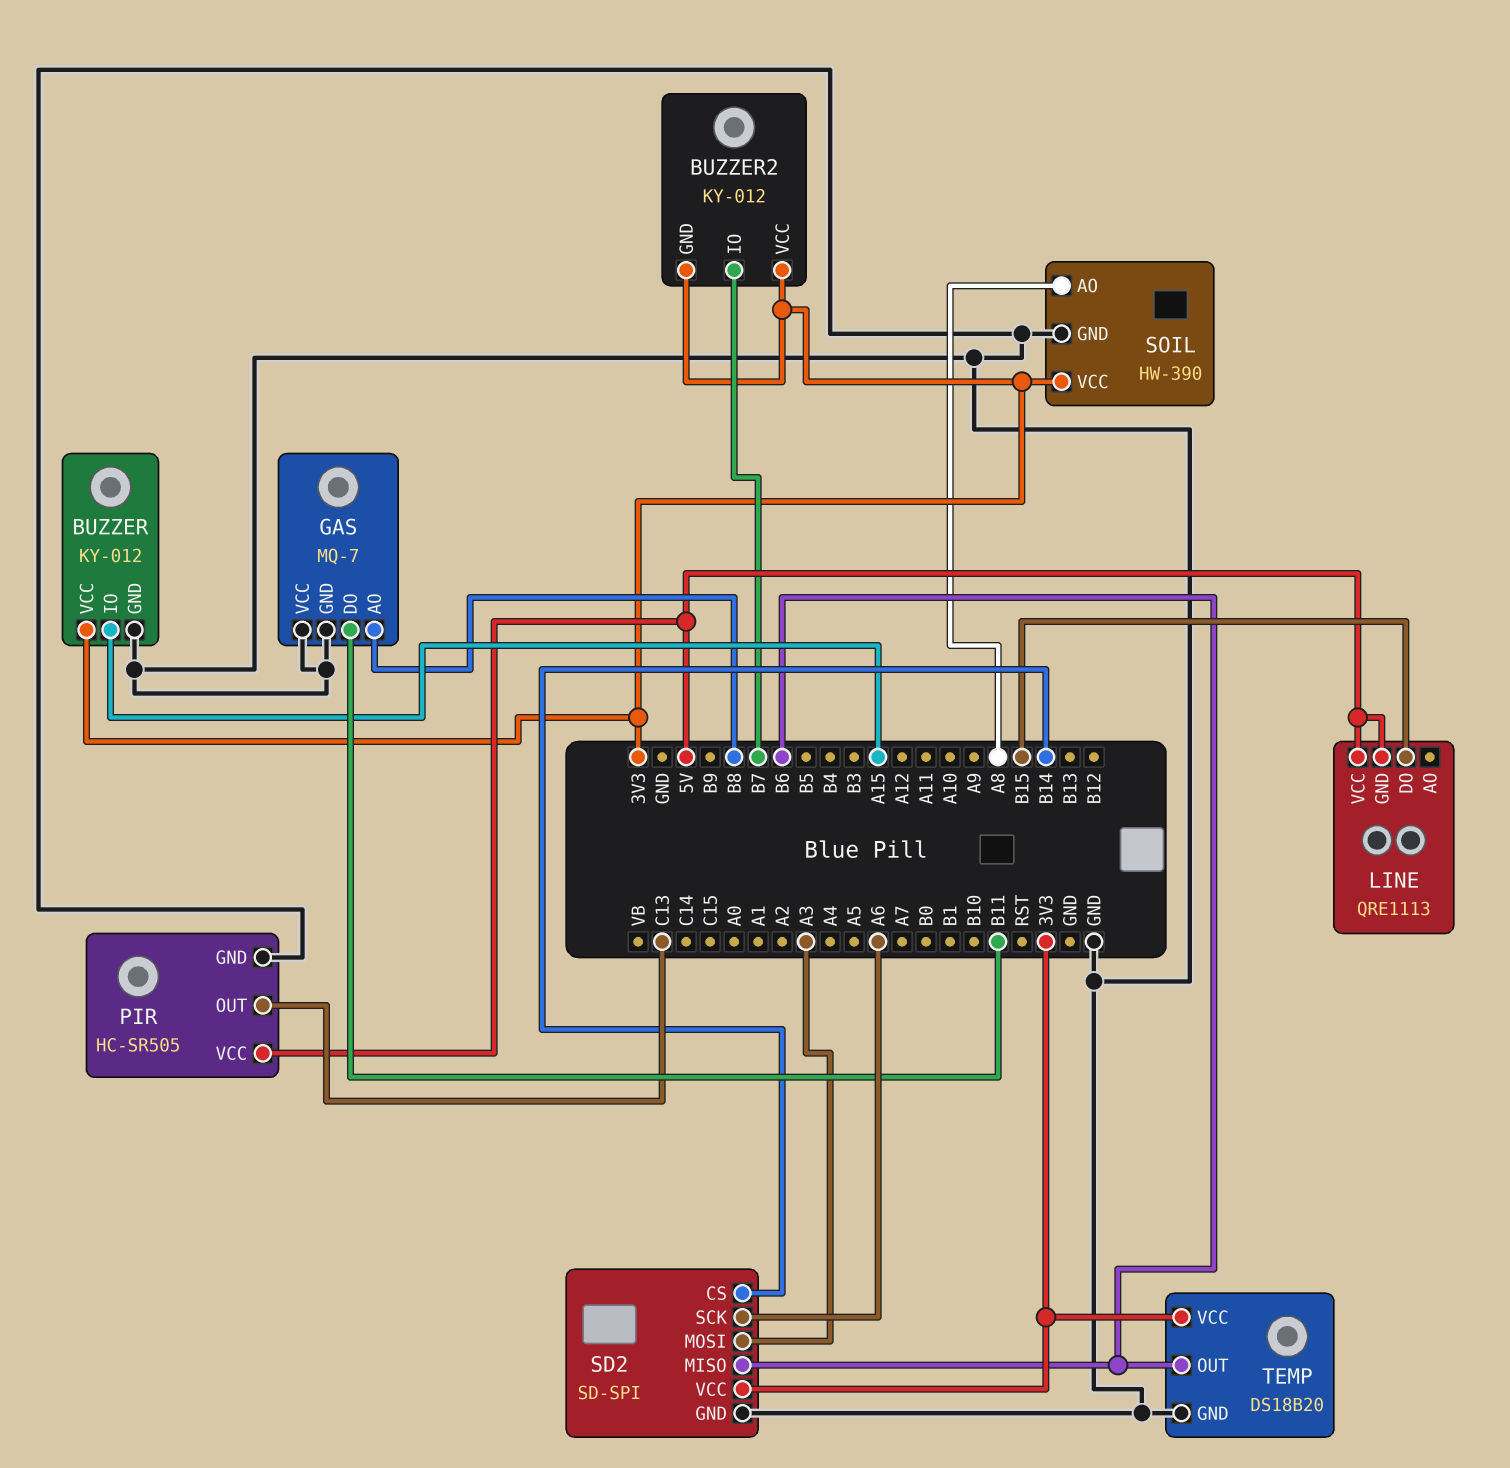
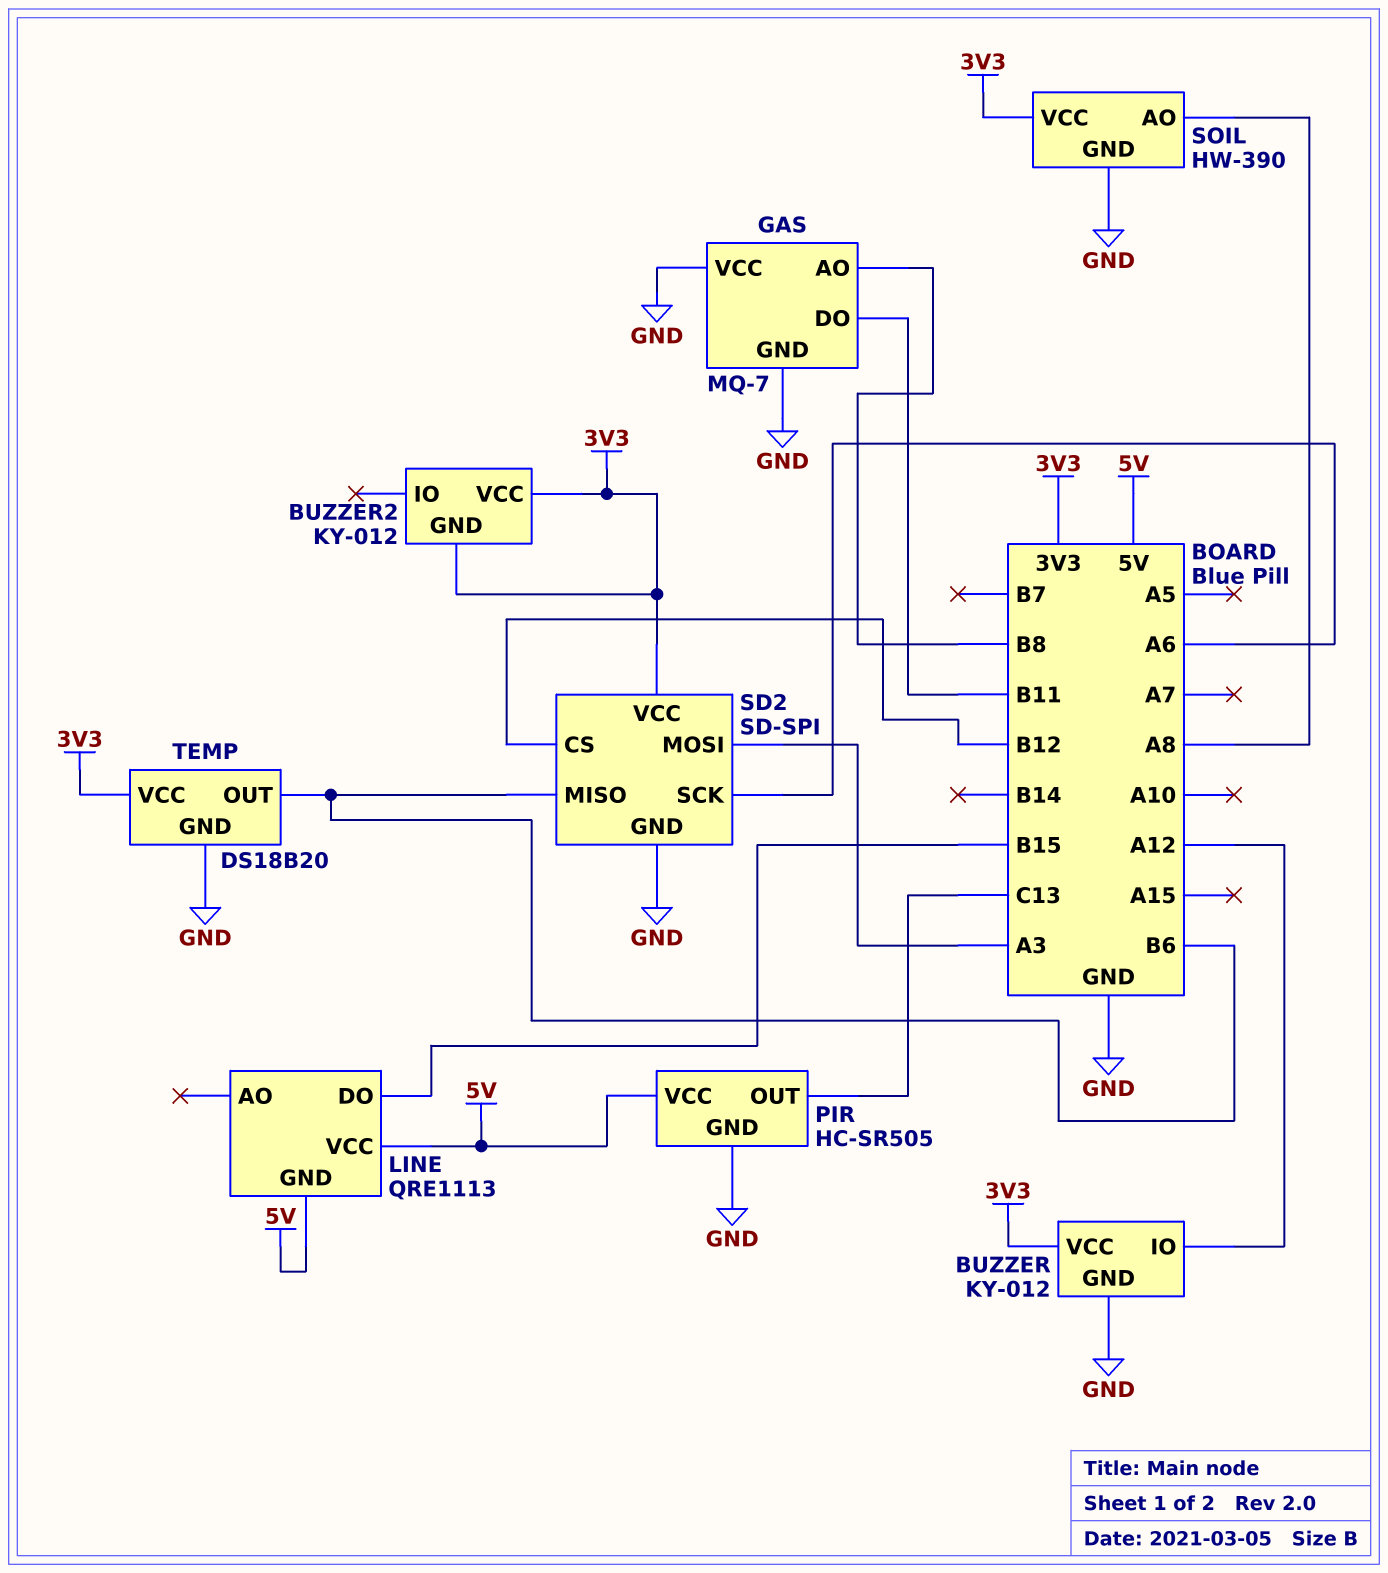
BUZZER pin IO: A15 -> A12
BUZZER2 pin IO: B7 -> none
SD2 pin CS: B14 -> B12

